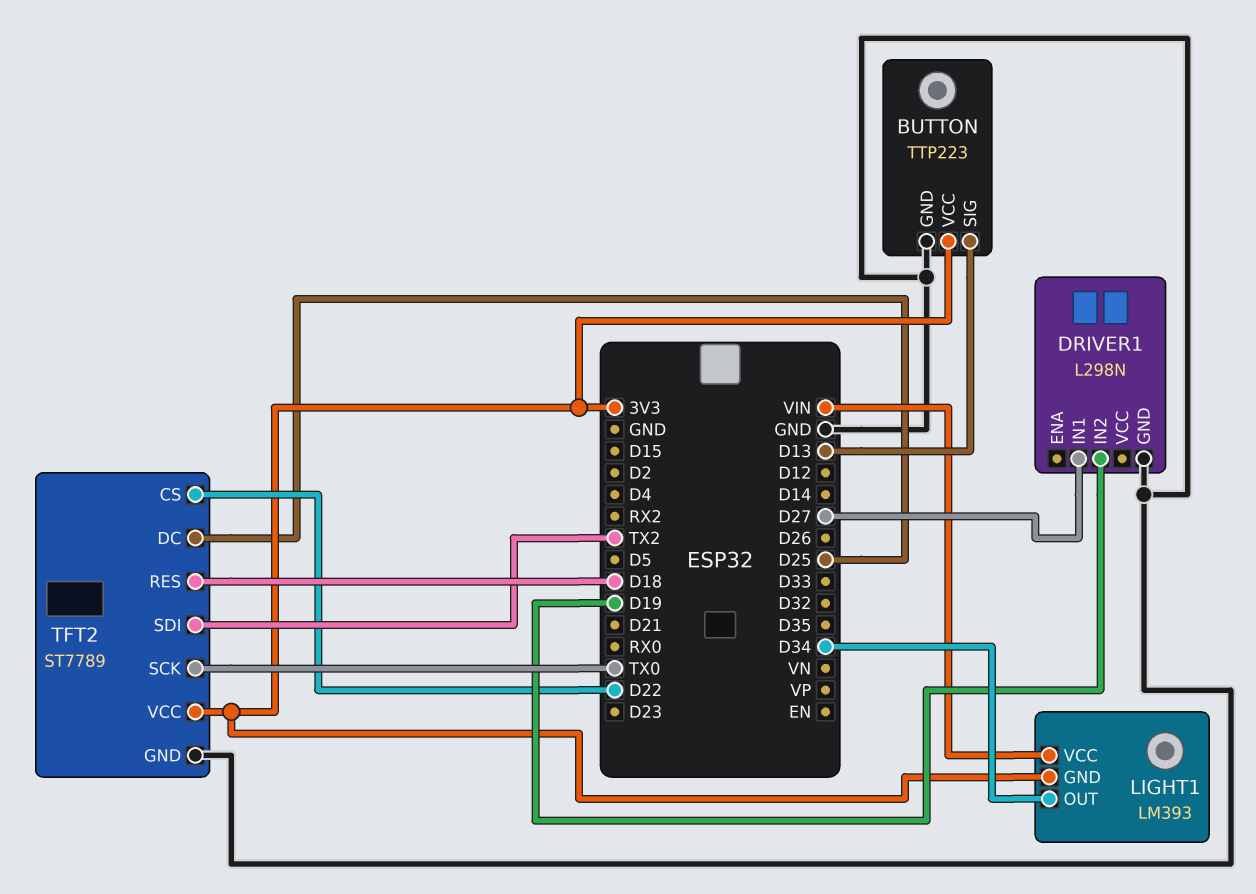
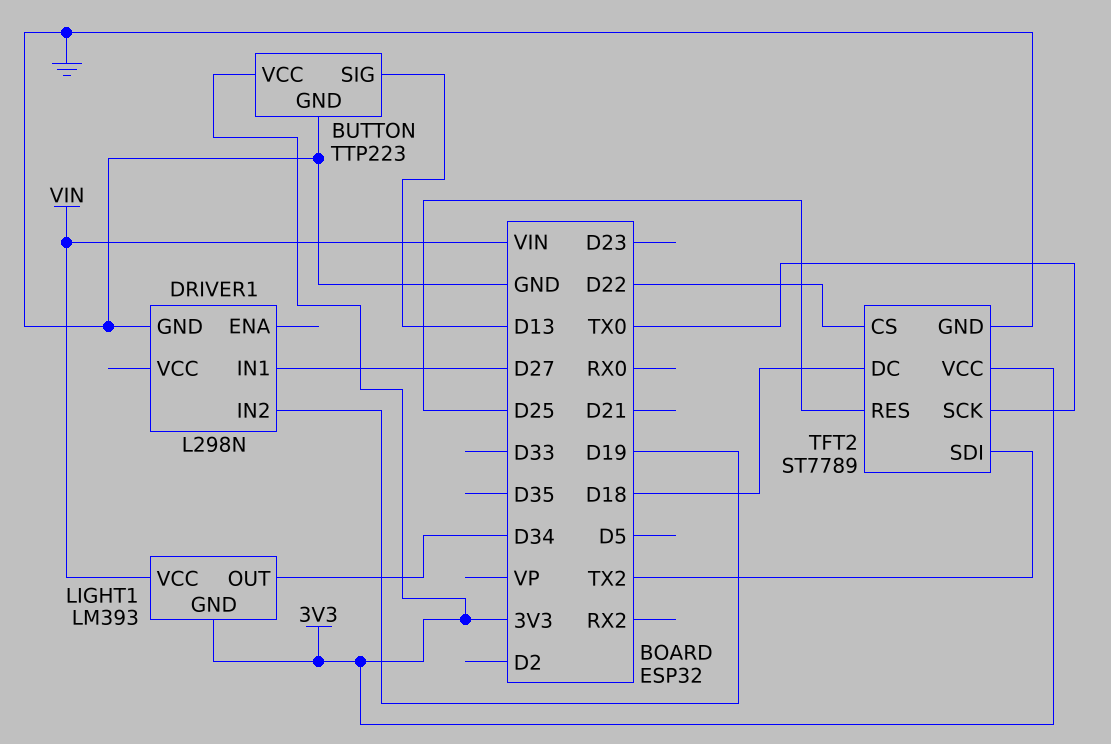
TFT2 pin DC: D25 -> D18
TFT2 pin RES: D18 -> D25

